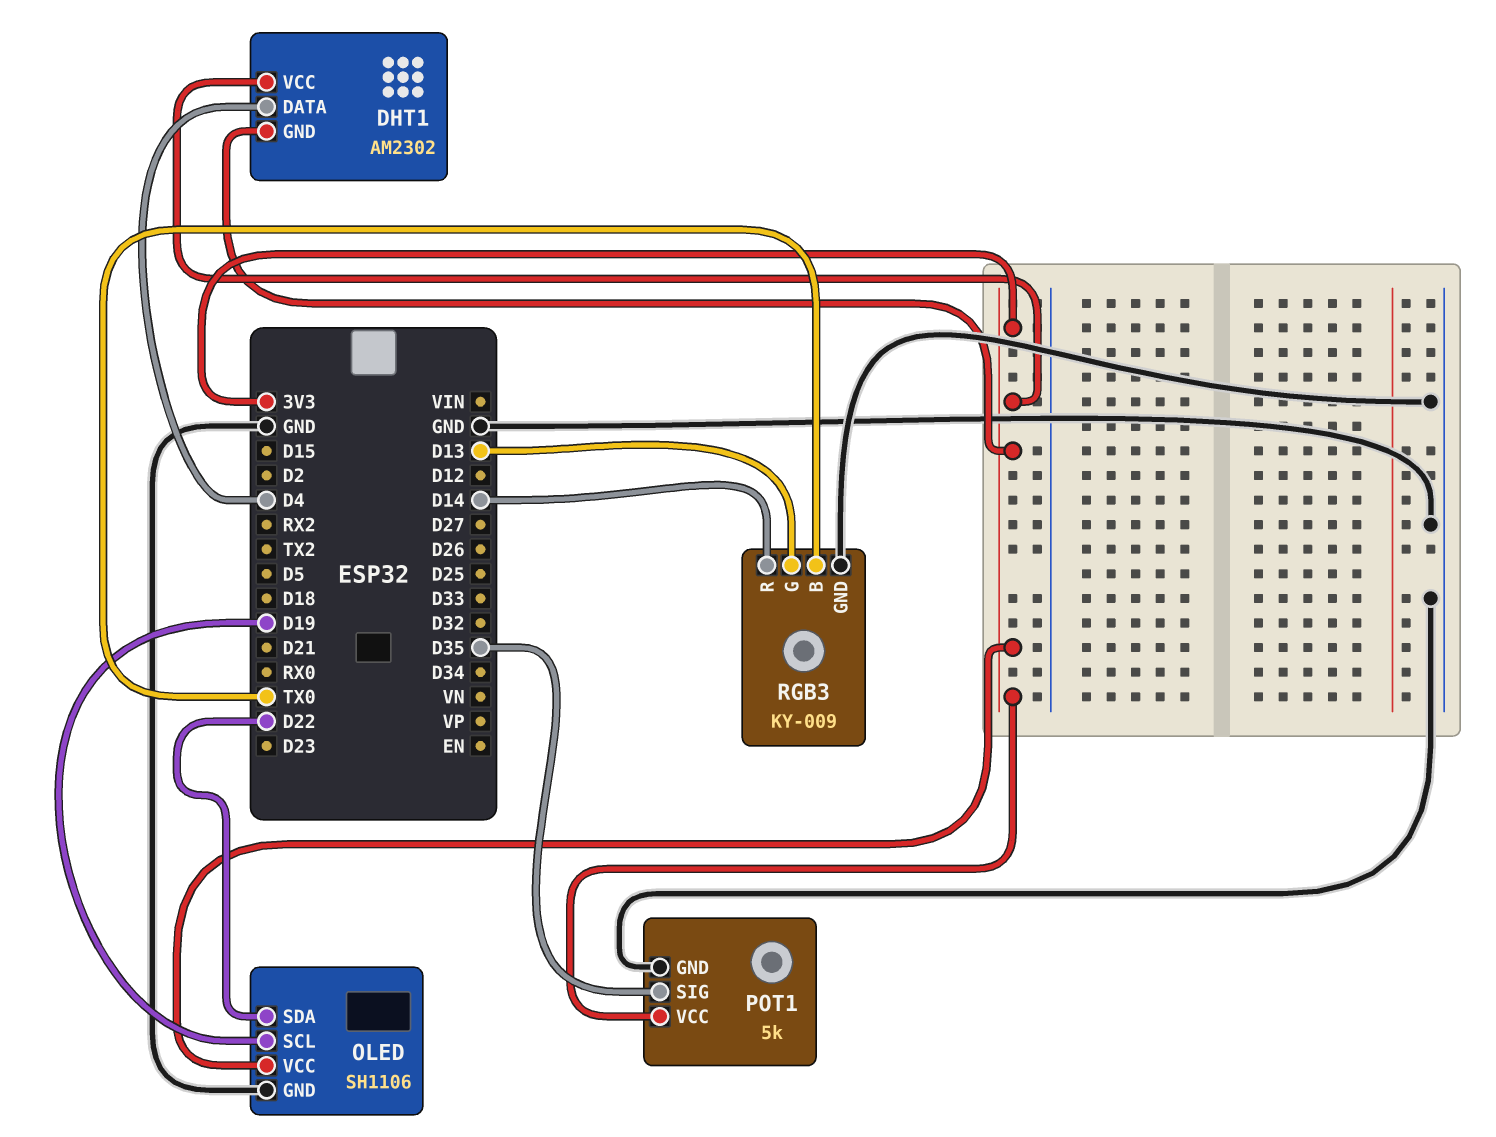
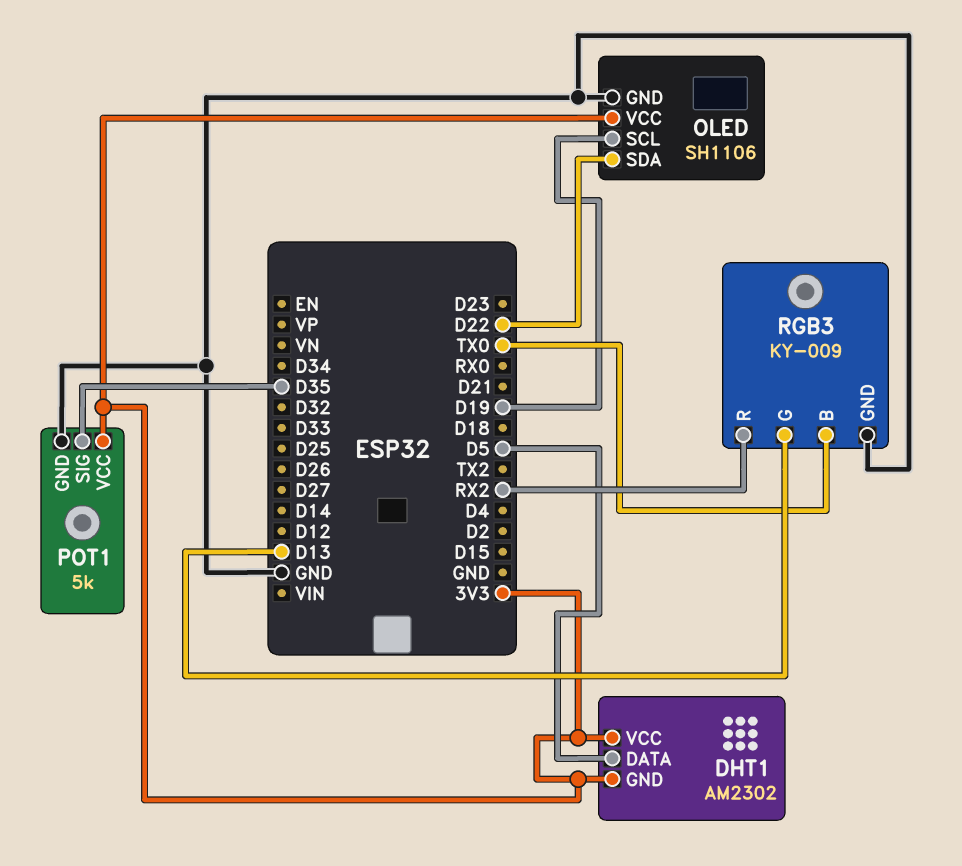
DHT1 pin DATA: D4 -> D5
RGB3 pin R: D14 -> RX2

